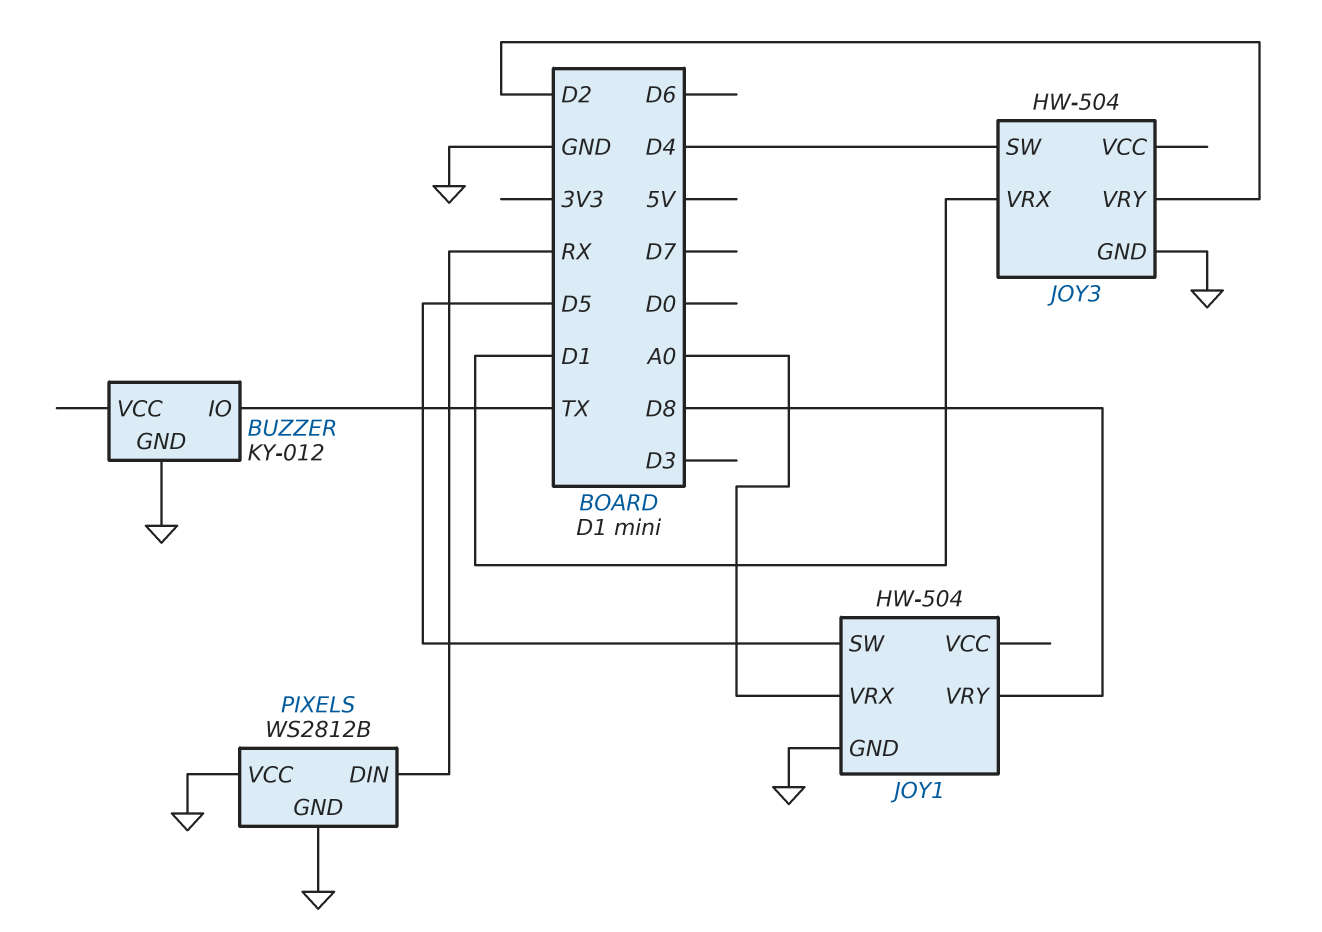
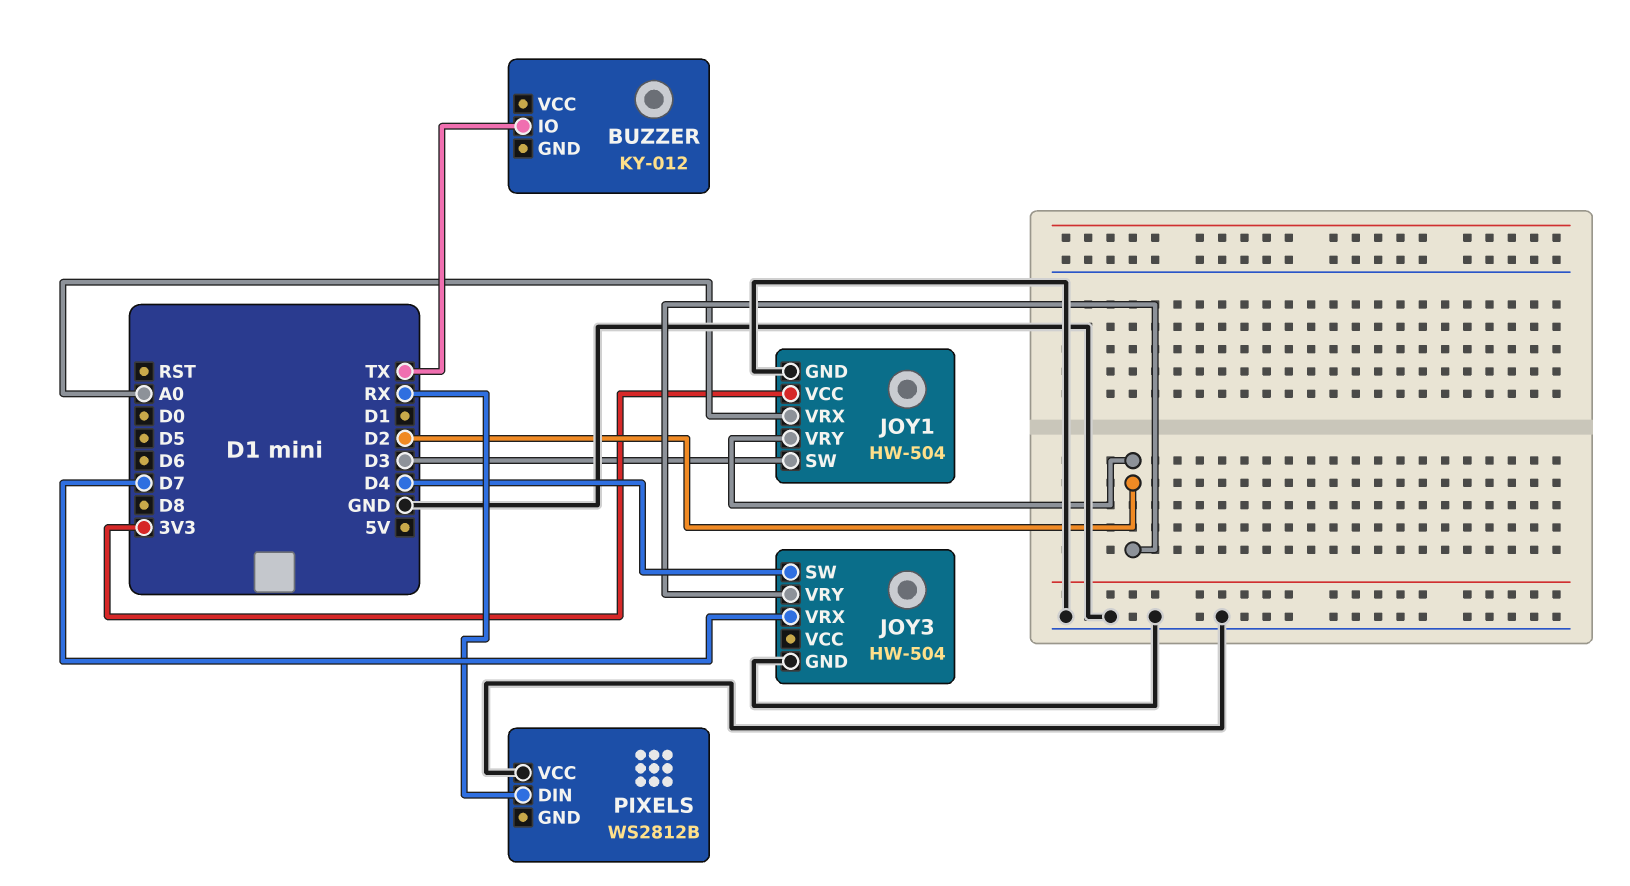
BUZZER pin GND: GND -> none
JOY1 pin SW: D5 -> D3
JOY1 pin VCC: none -> 3V3
JOY1 pin VRY: D8 -> D2
JOY3 pin VRX: D1 -> D7
PIXELS pin GND: GND -> none

